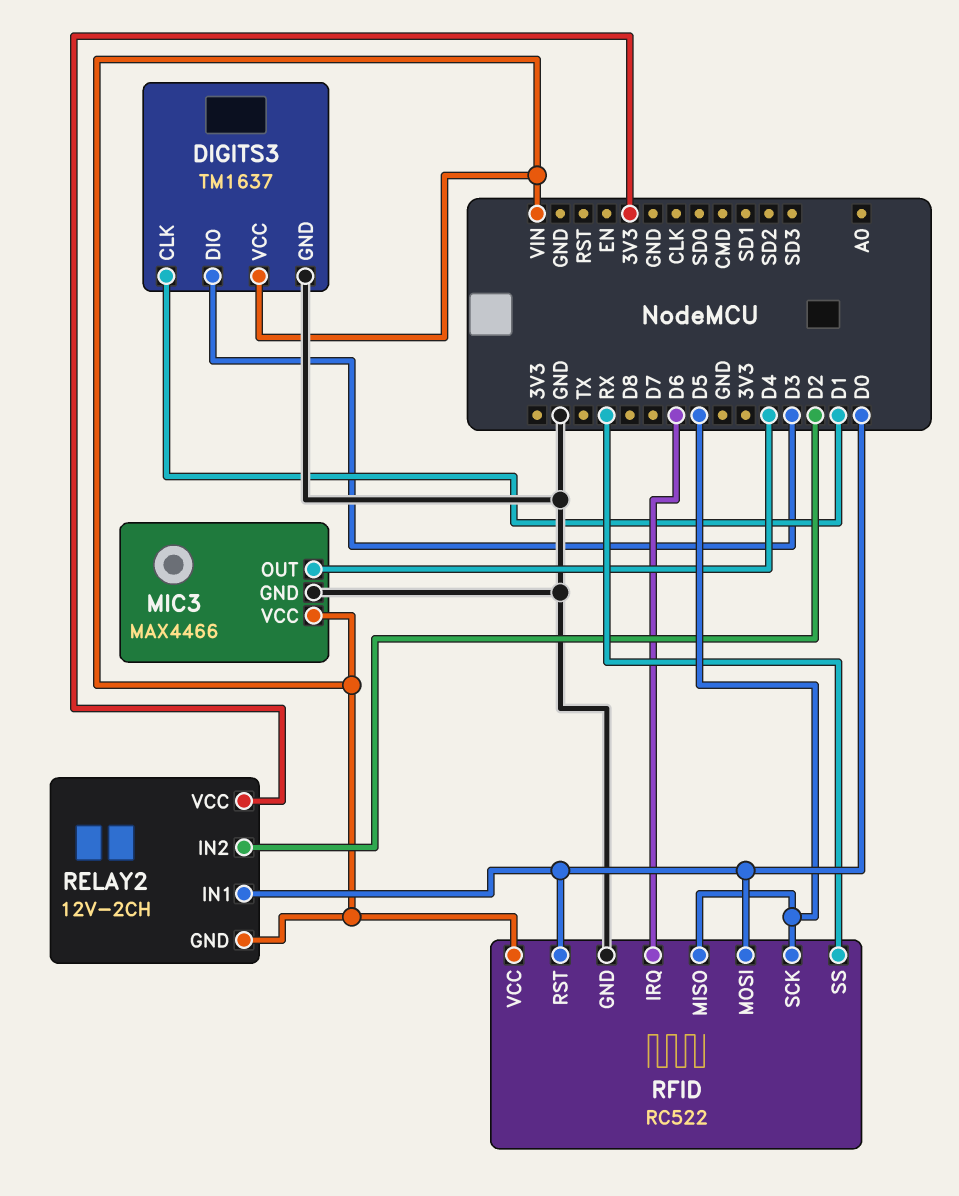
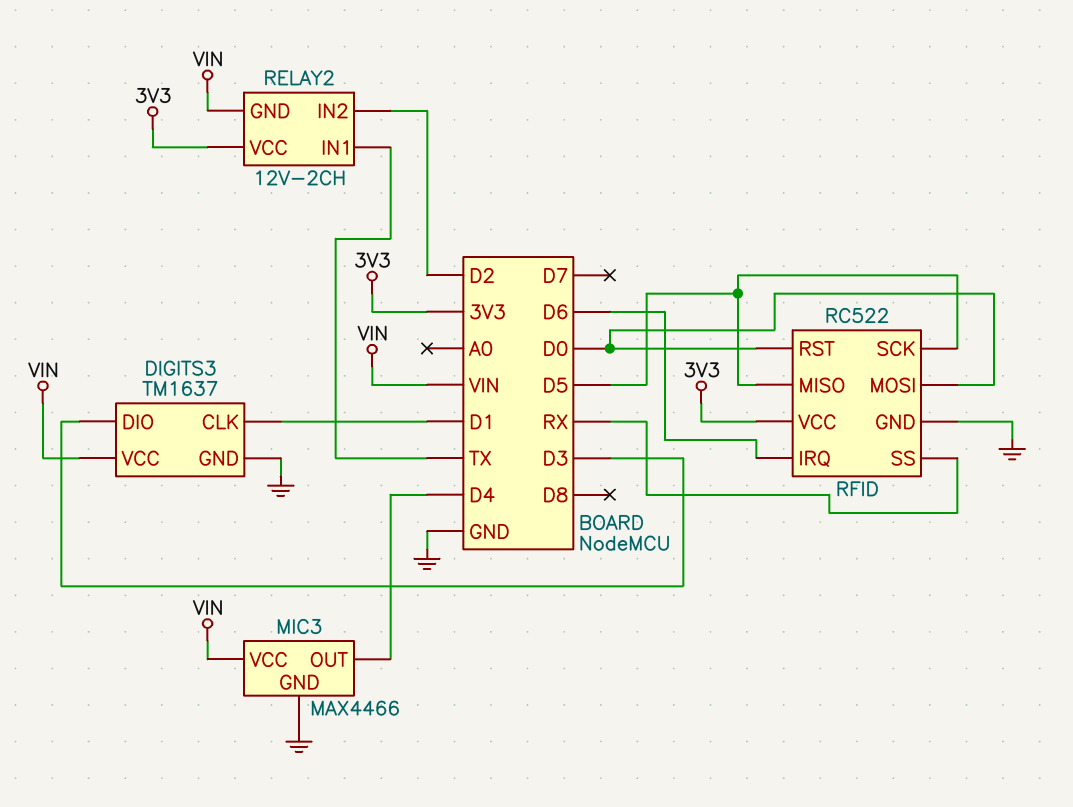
RELAY2 pin IN1: D0 -> TX
RFID pin VCC: VIN -> 3V3

